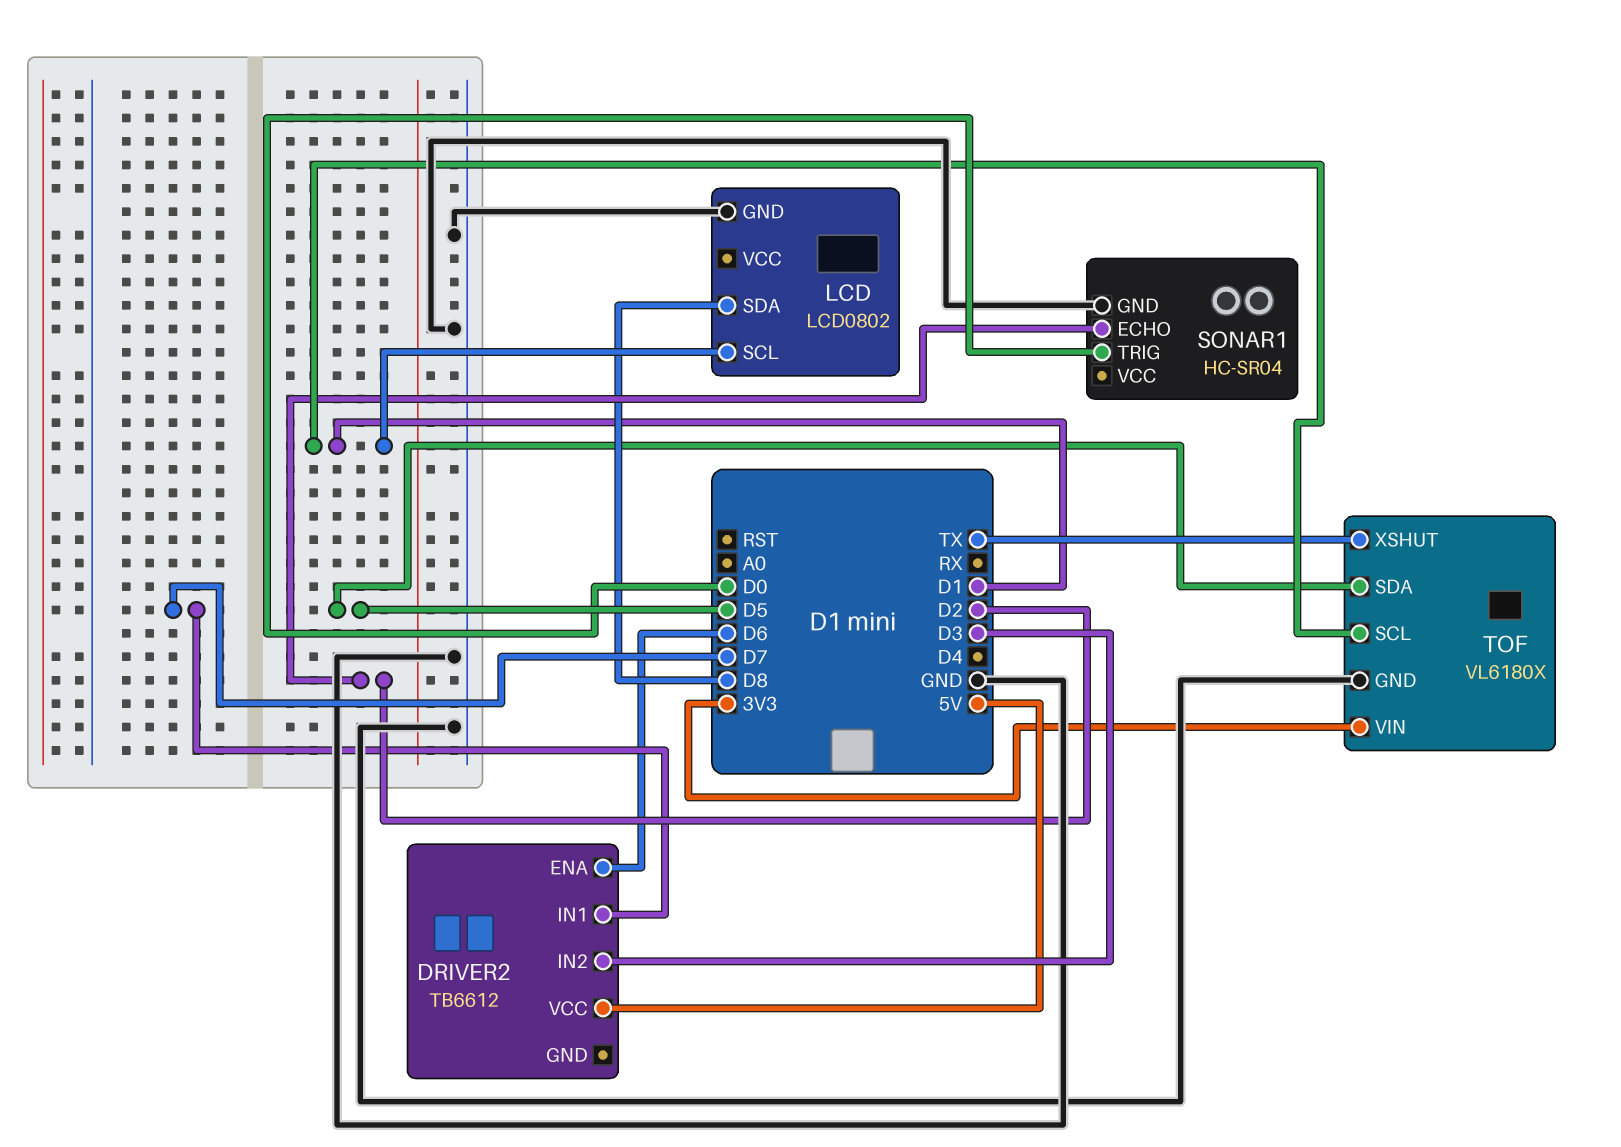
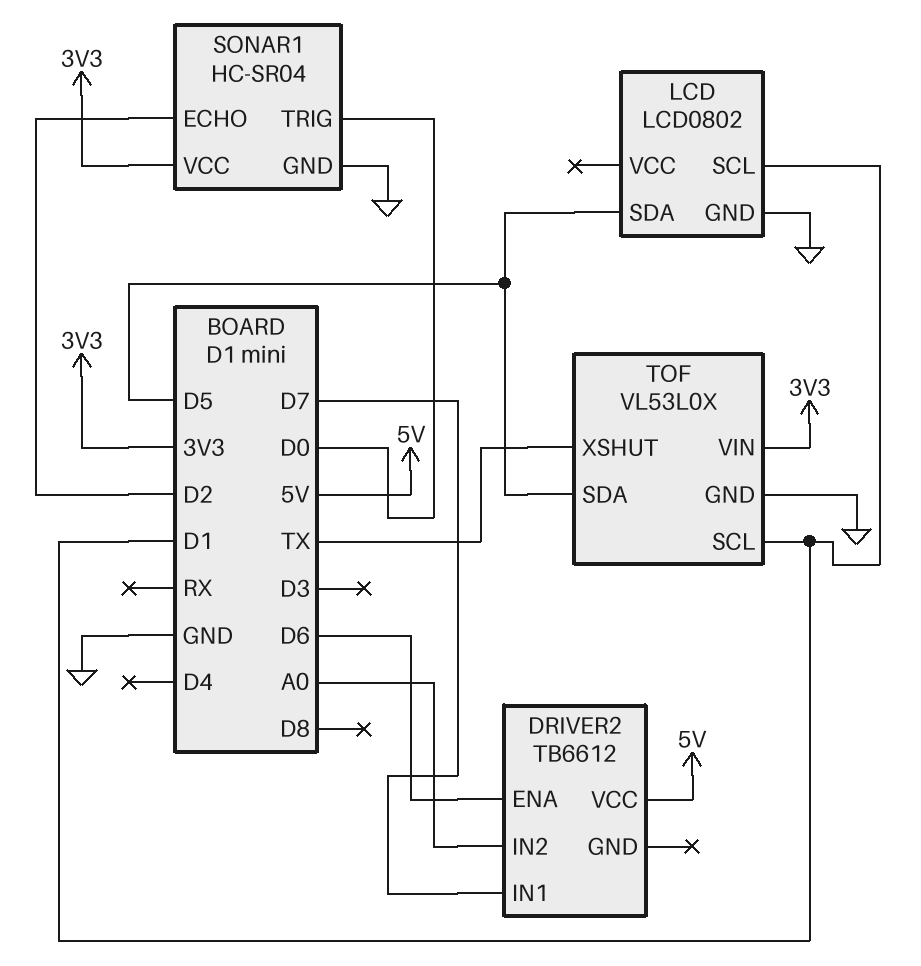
DRIVER2 pin IN2: D3 -> A0
LCD pin SDA: D8 -> D5
SONAR1 pin VCC: none -> 3V3
TOF: VL6180X -> VL53L0X

